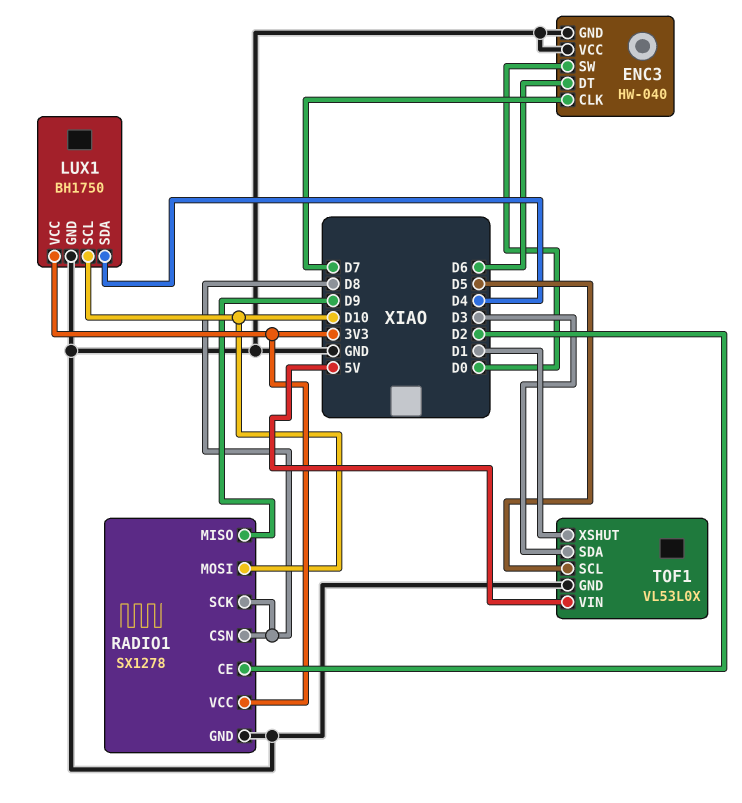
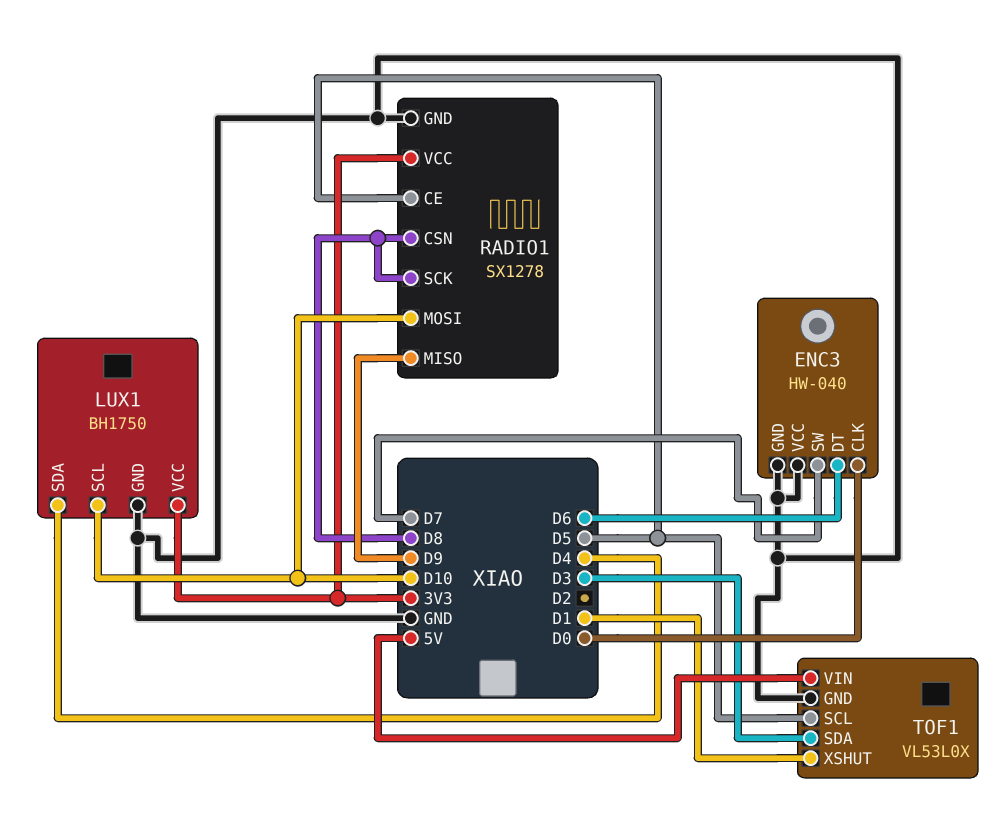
ENC3 pin CLK: D7 -> D0
ENC3 pin SW: D0 -> D7
RADIO1 pin CE: D2 -> D5

